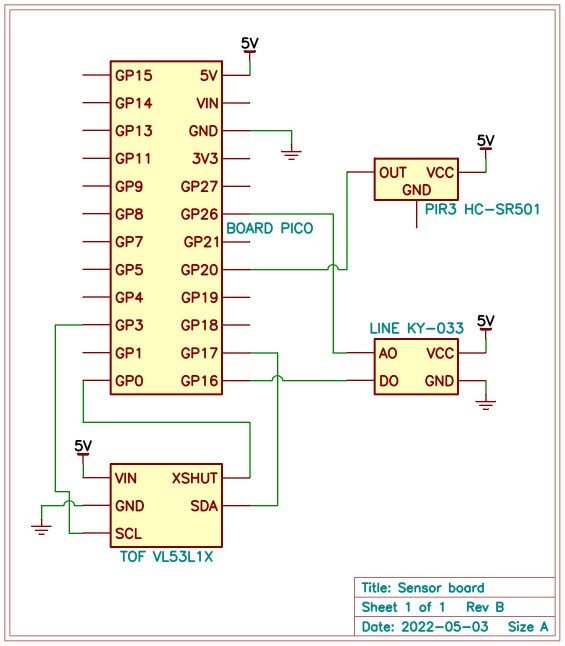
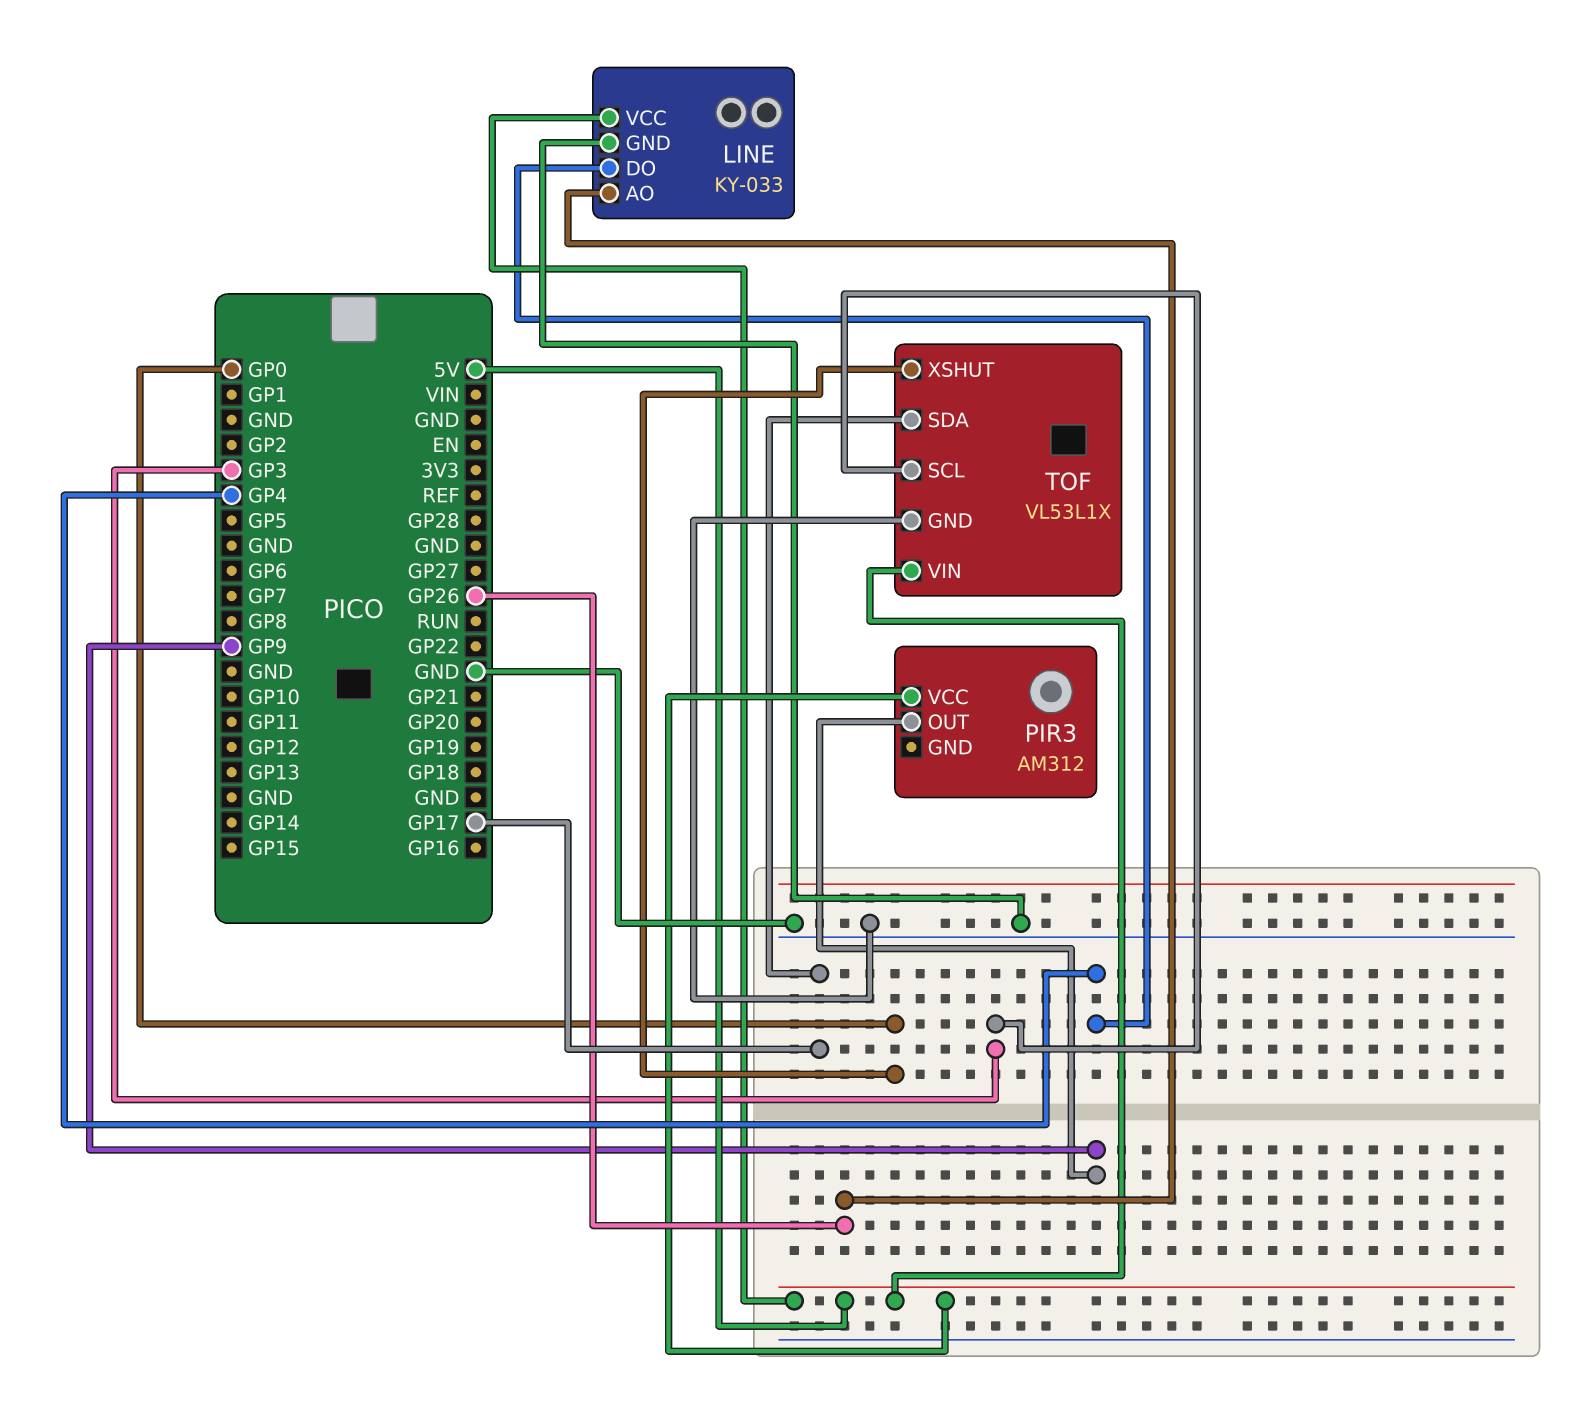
LINE pin DO: GP16 -> GP4
PIR3: HC-SR501 -> AM312
PIR3 pin OUT: GP20 -> GP9

